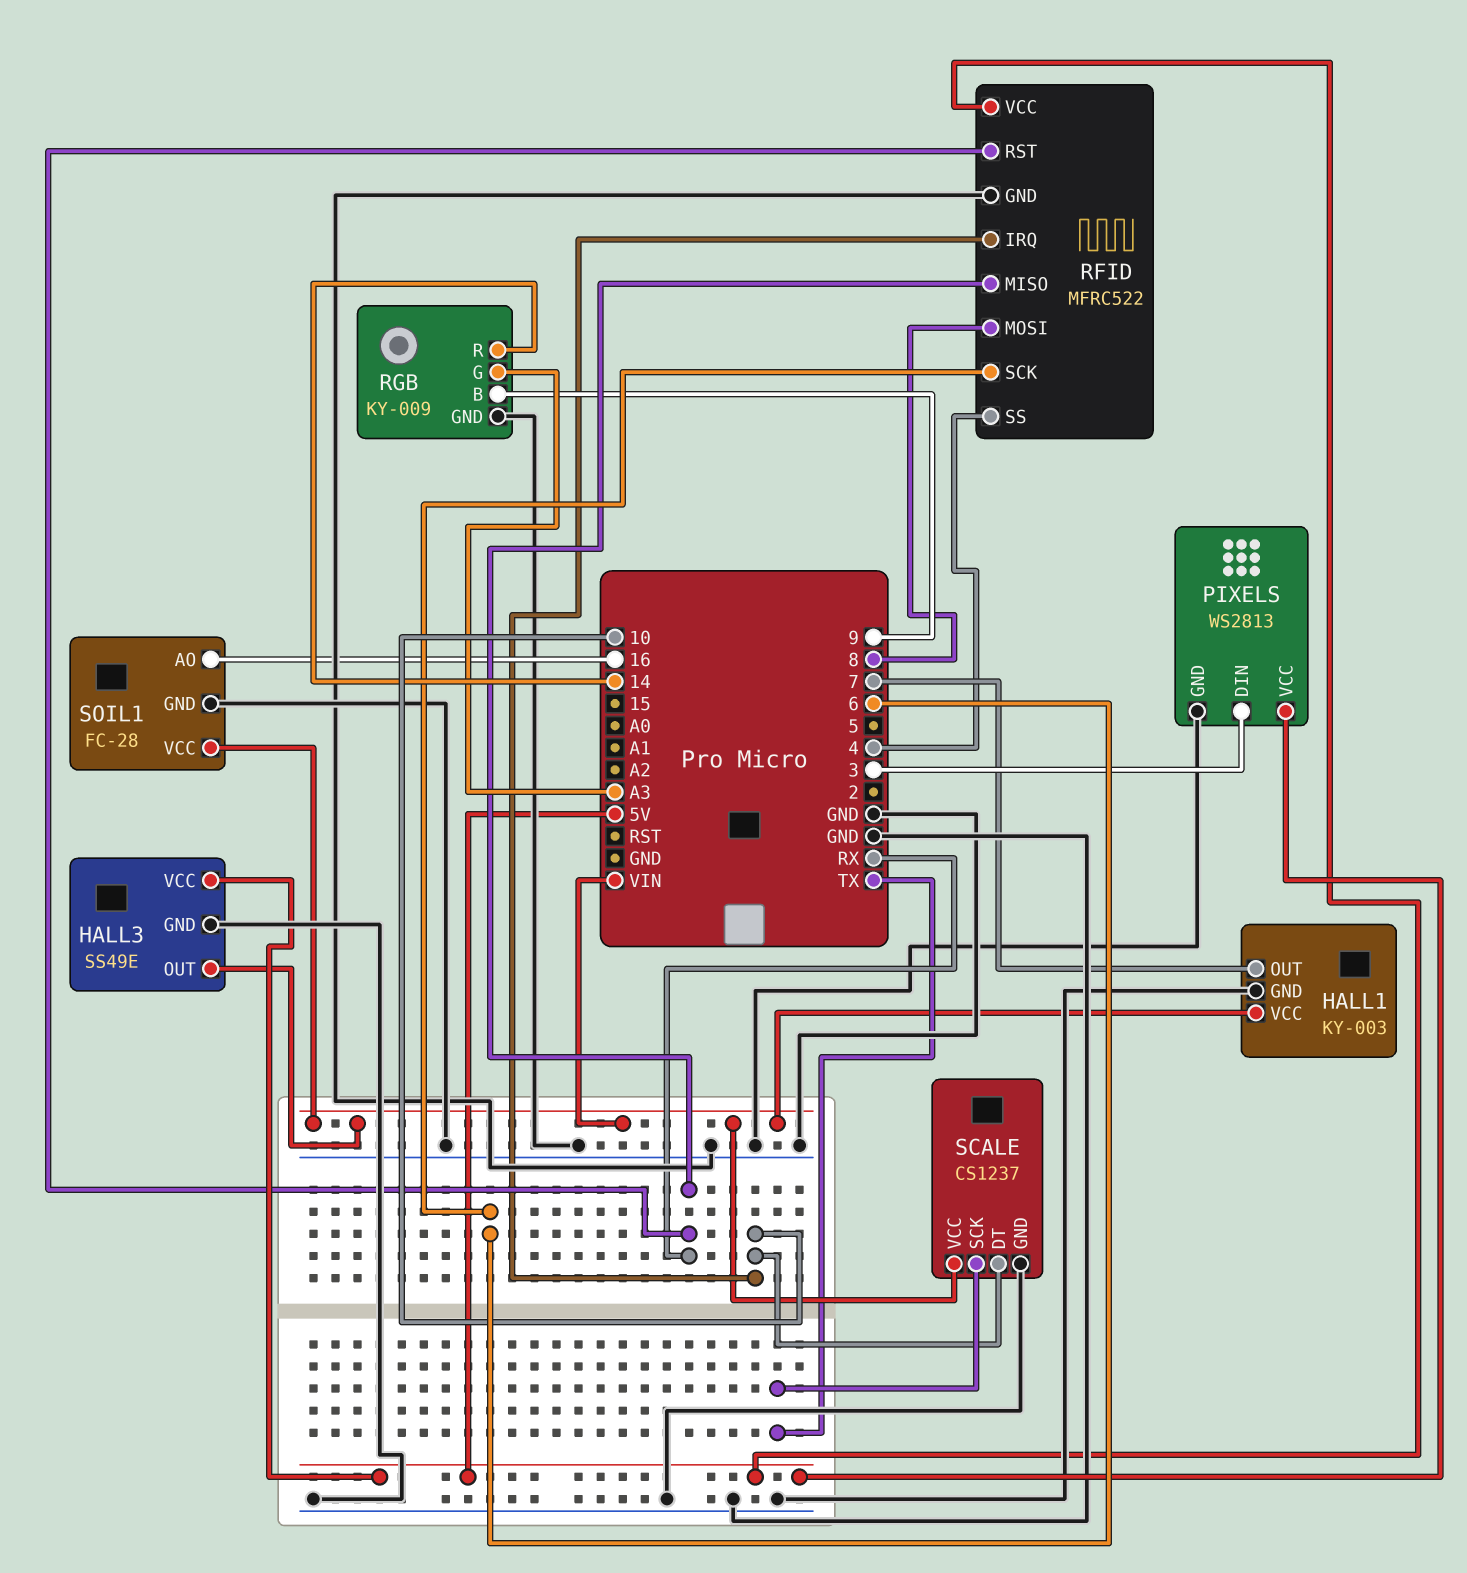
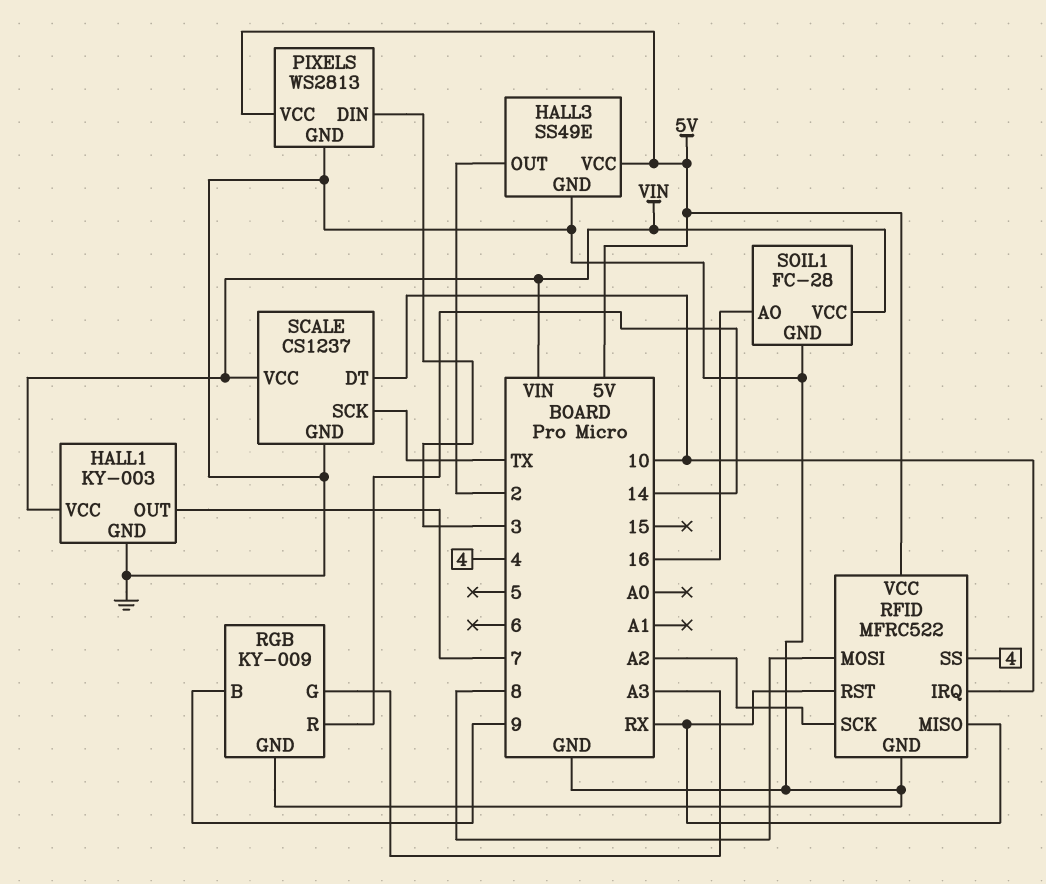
HALL3 pin OUT: VIN -> 2
RFID pin SCK: 6 -> A2

